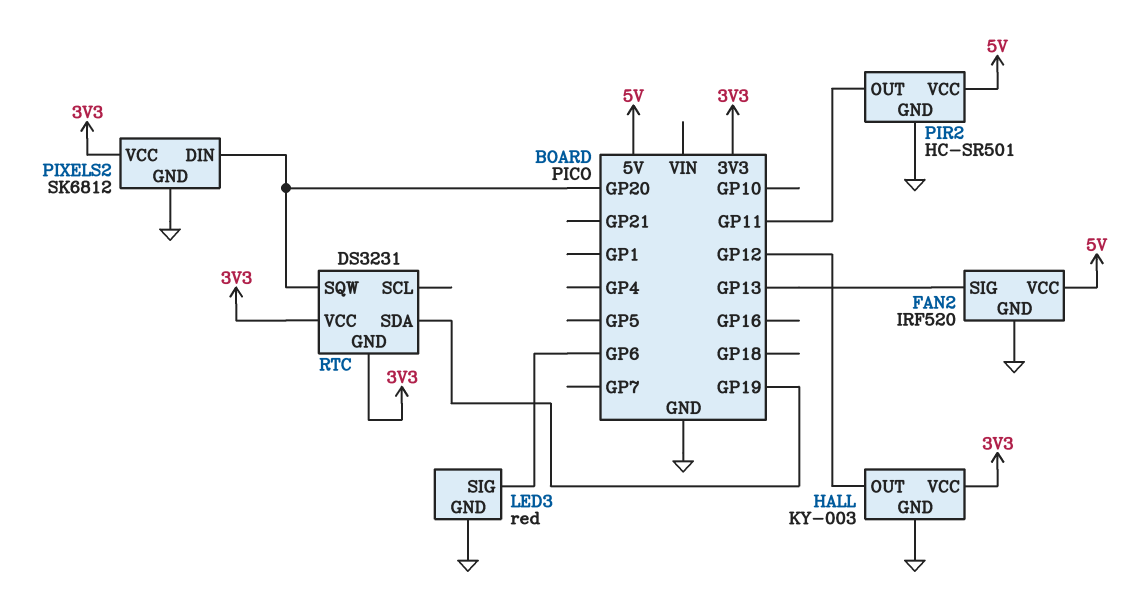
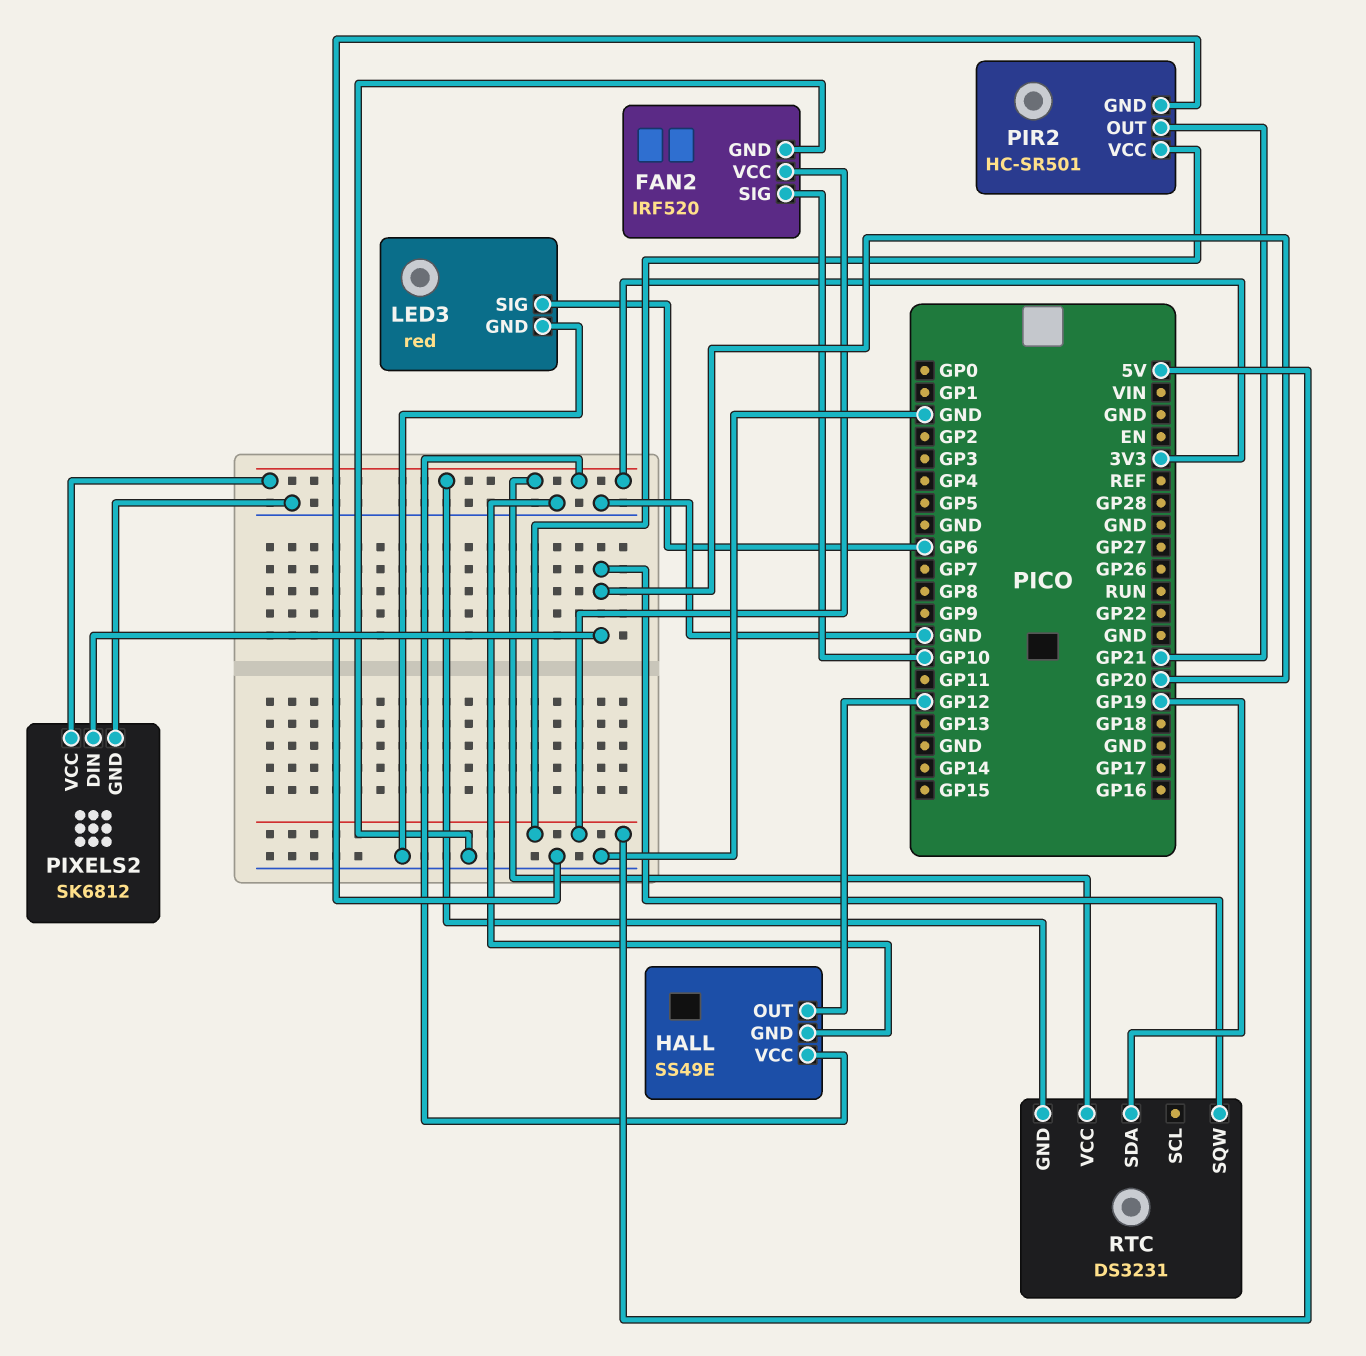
FAN2 pin SIG: GP13 -> GP10
HALL: KY-003 -> SS49E
PIR2 pin OUT: GP11 -> GP21

